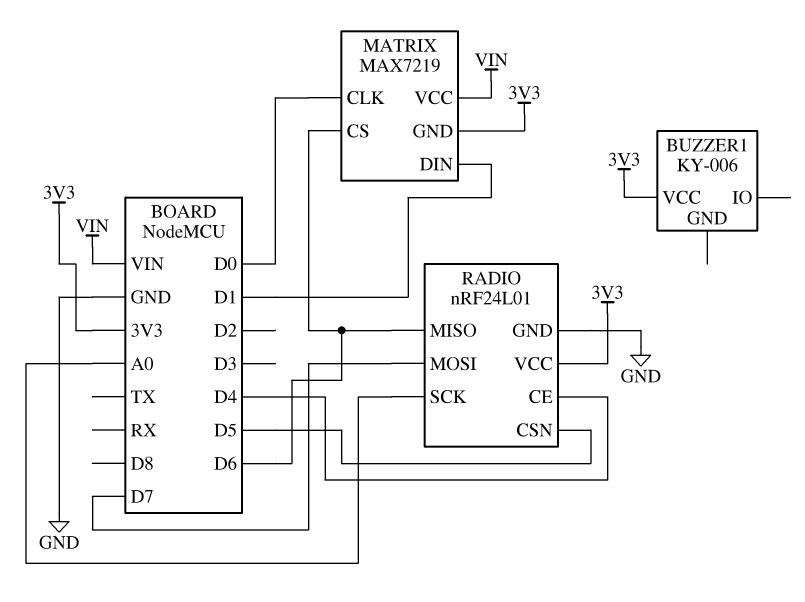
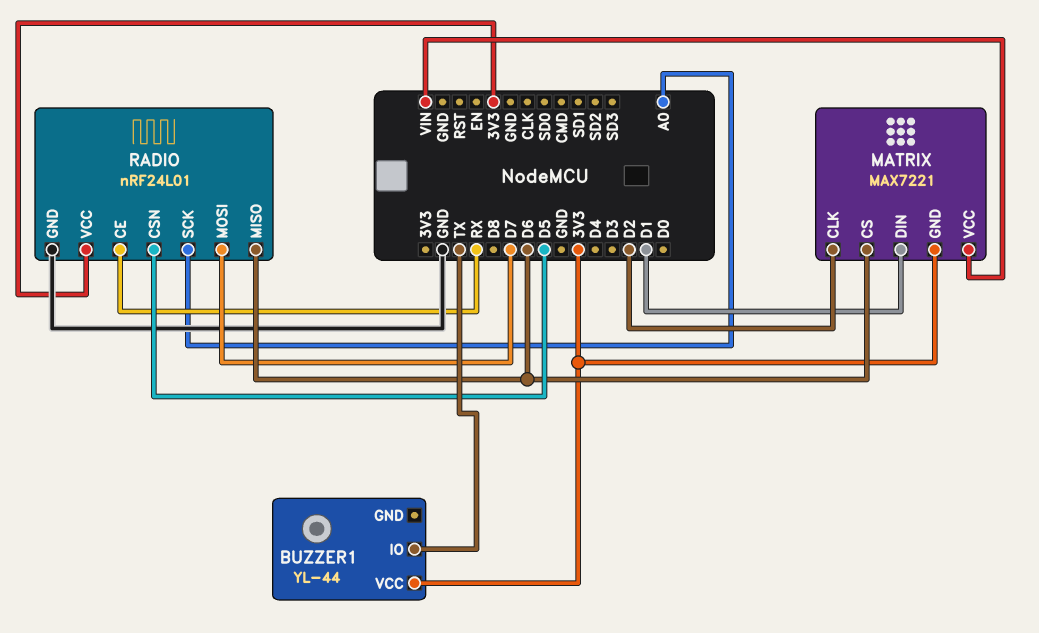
BUZZER1: KY-006 -> YL-44
BUZZER1 pin IO: none -> TX
MATRIX: MAX7219 -> MAX7221
MATRIX pin CLK: D0 -> D2
RADIO pin CE: D4 -> RX

